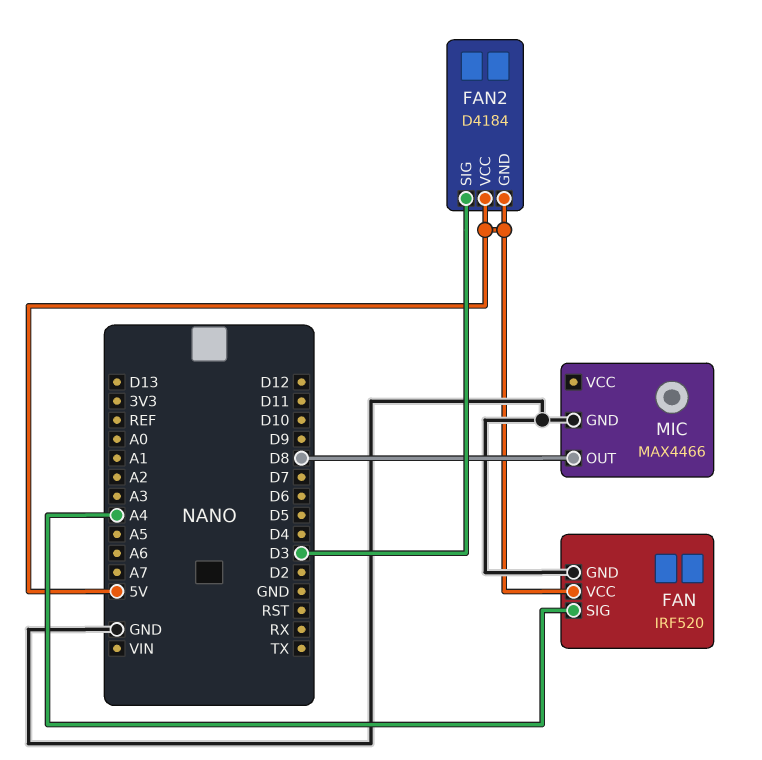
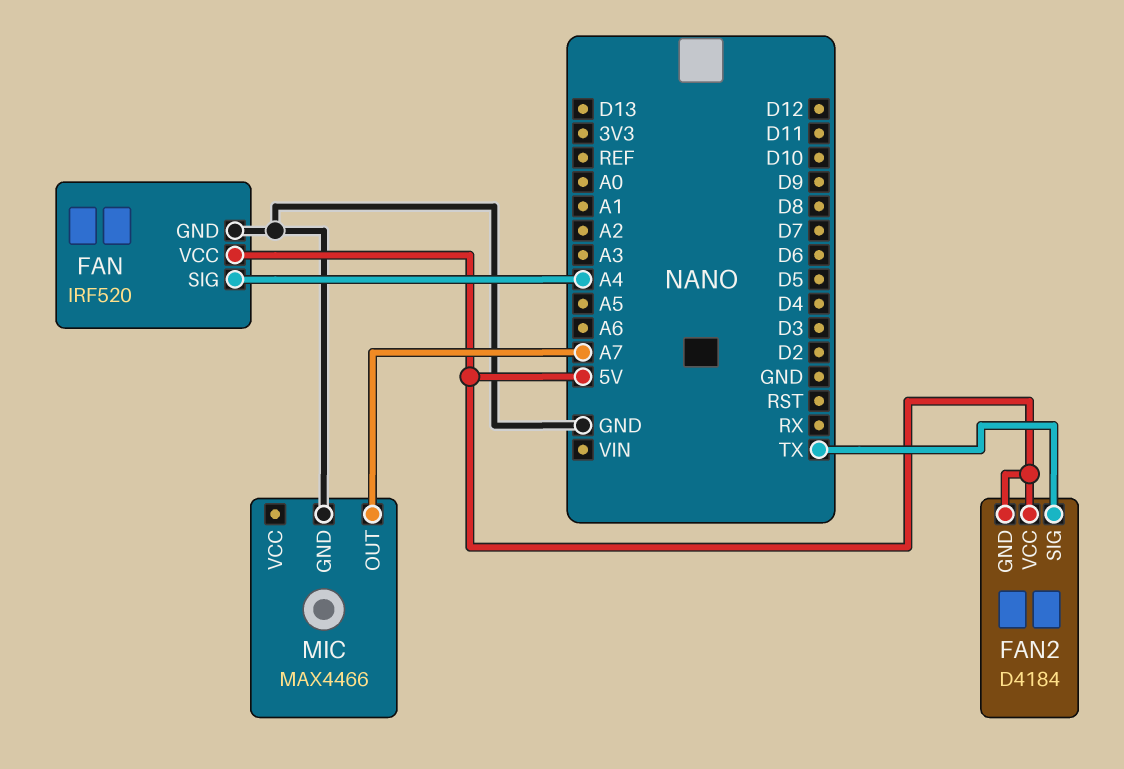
FAN2 pin SIG: D3 -> TX
MIC pin OUT: D8 -> A7

